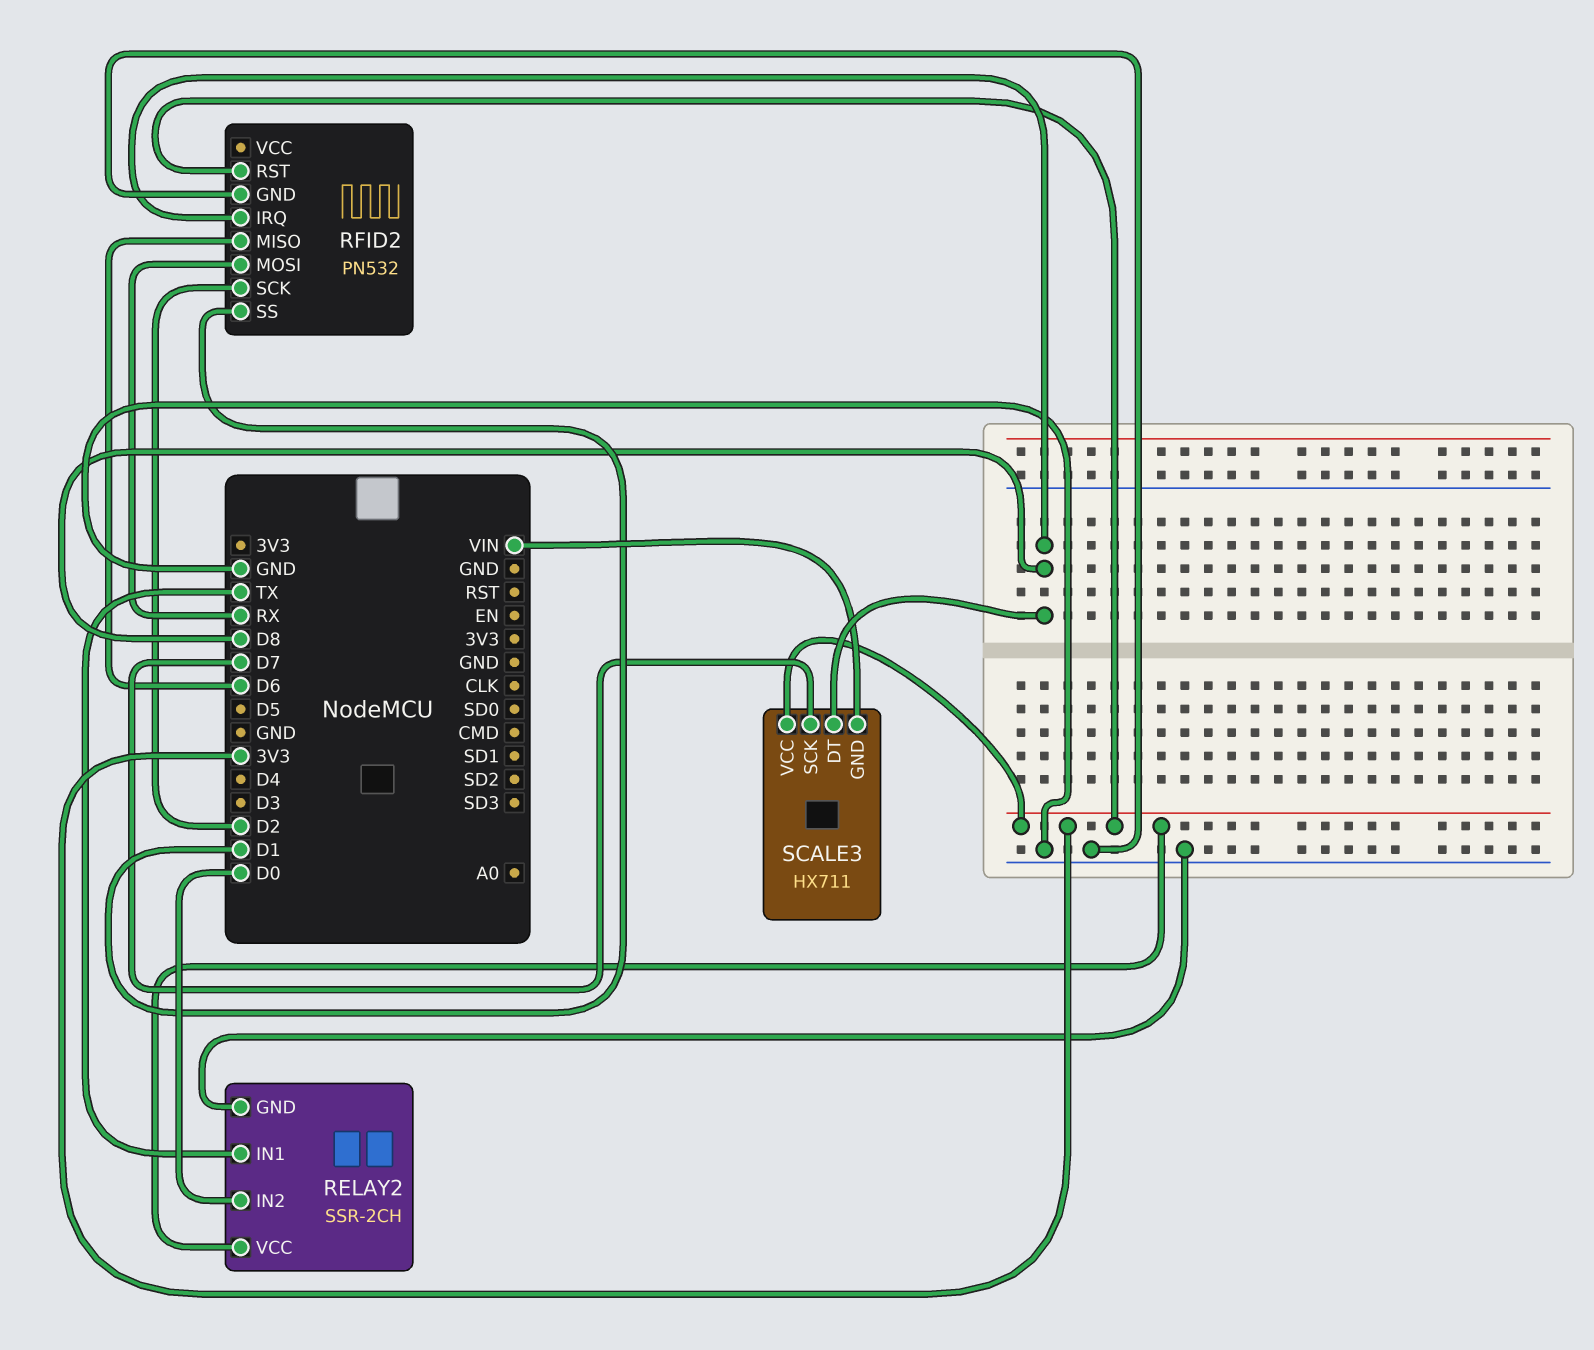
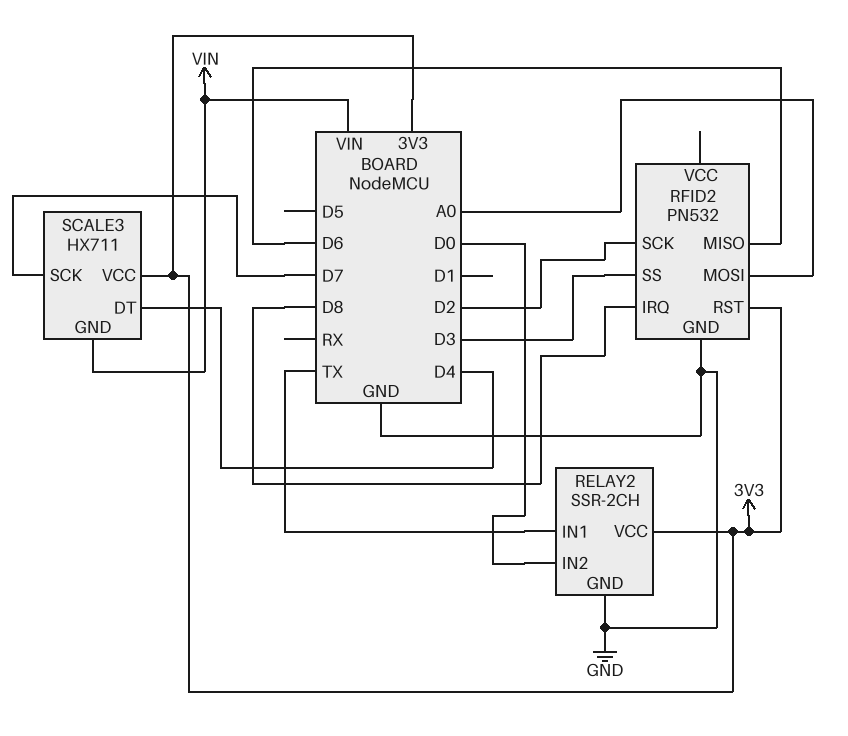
RFID2 pin MOSI: RX -> A0
RFID2 pin SS: D1 -> D3
SCALE3 pin DT: D8 -> D4

